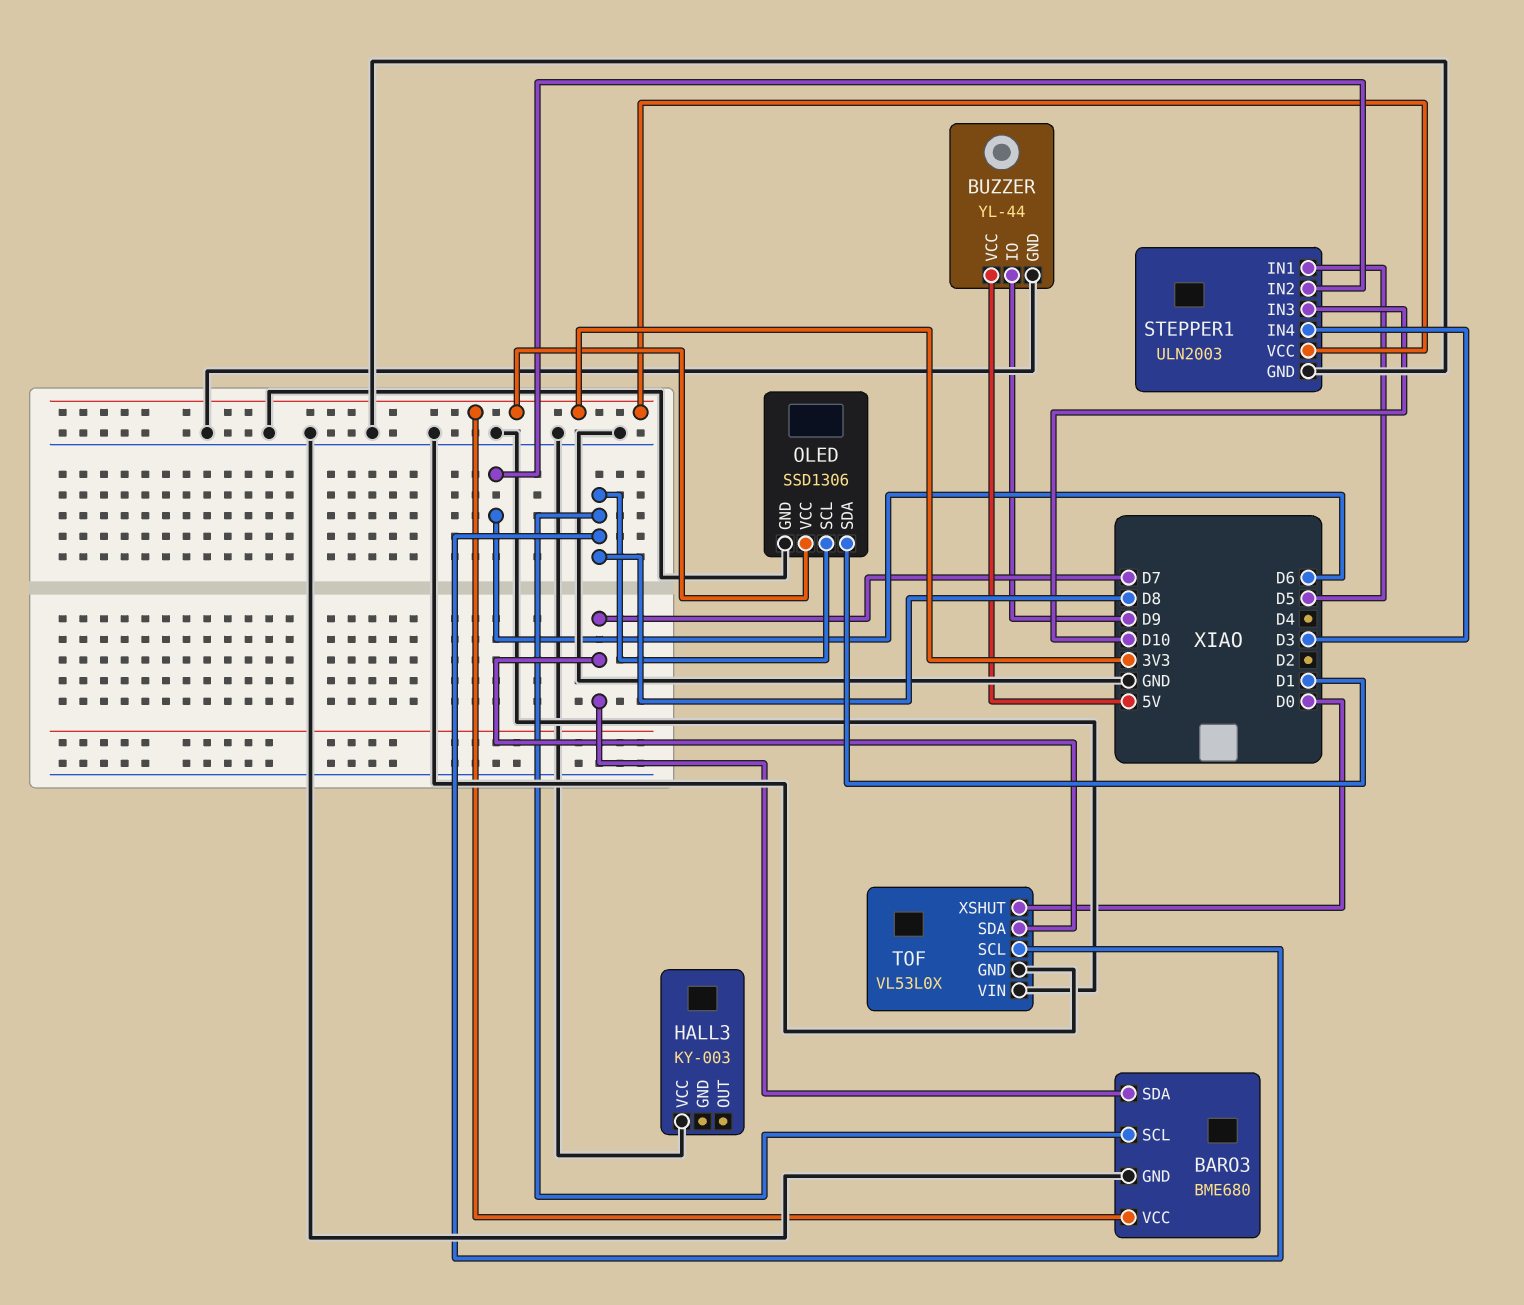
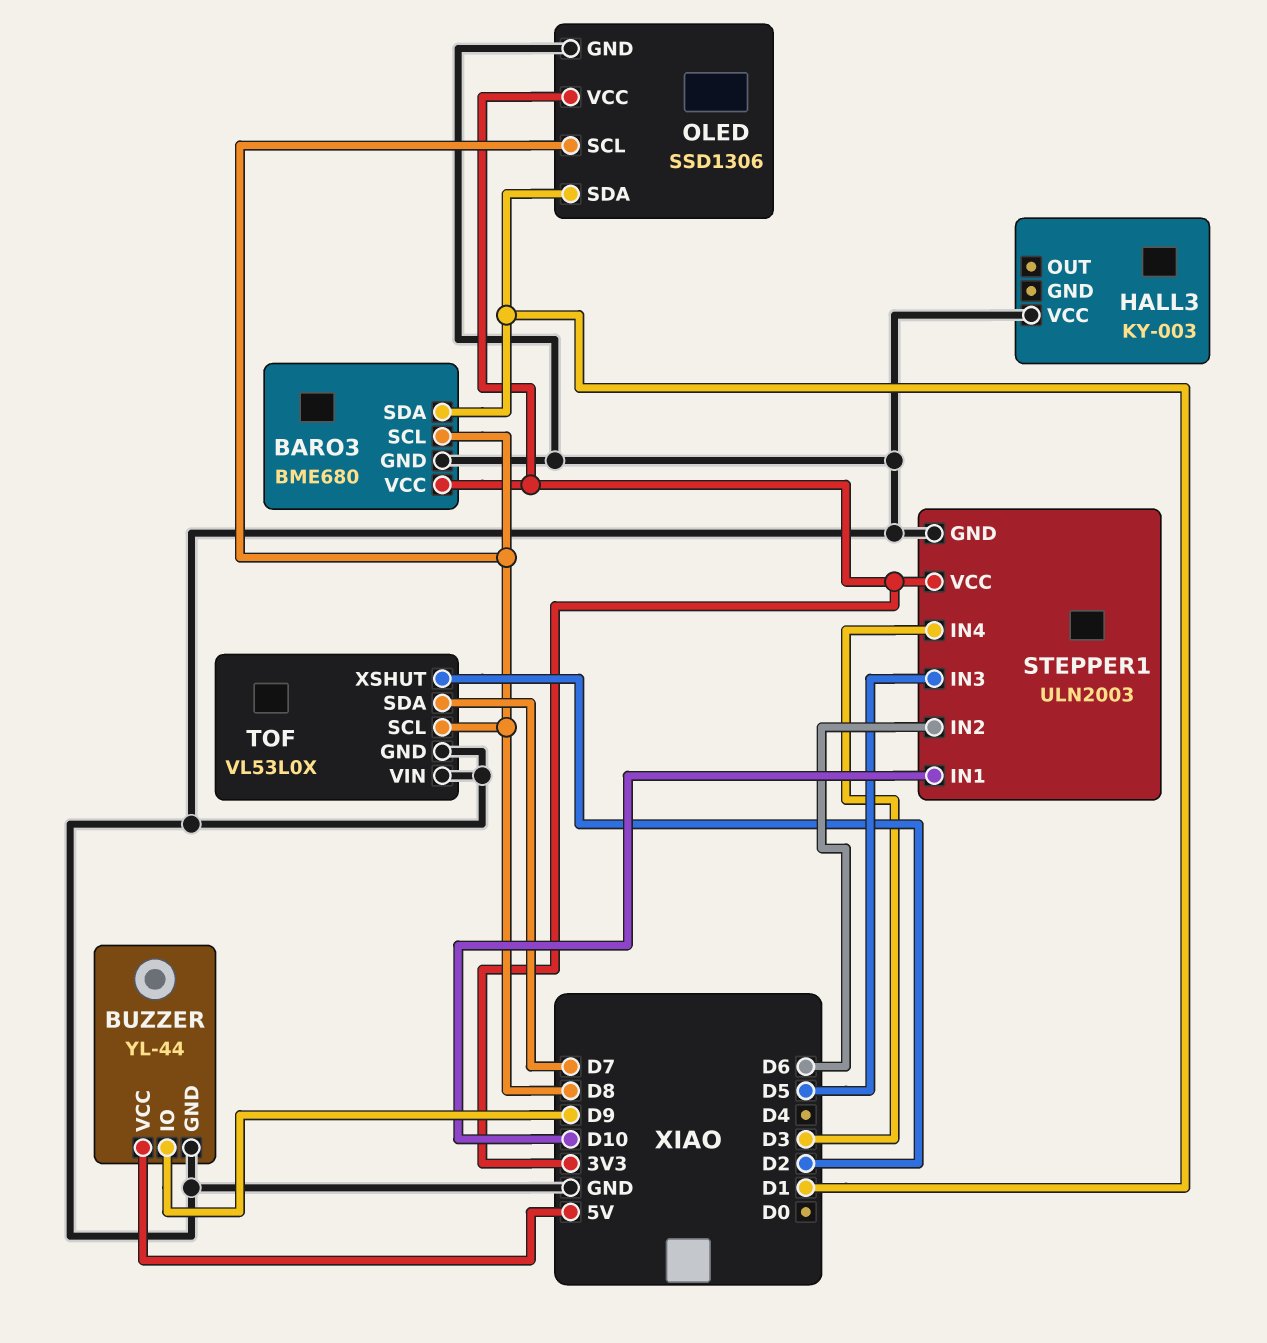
BARO3 pin SDA: D7 -> D1
STEPPER1 pin IN1: D5 -> D10
STEPPER1 pin IN3: D10 -> D5
TOF pin XSHUT: D0 -> D2

